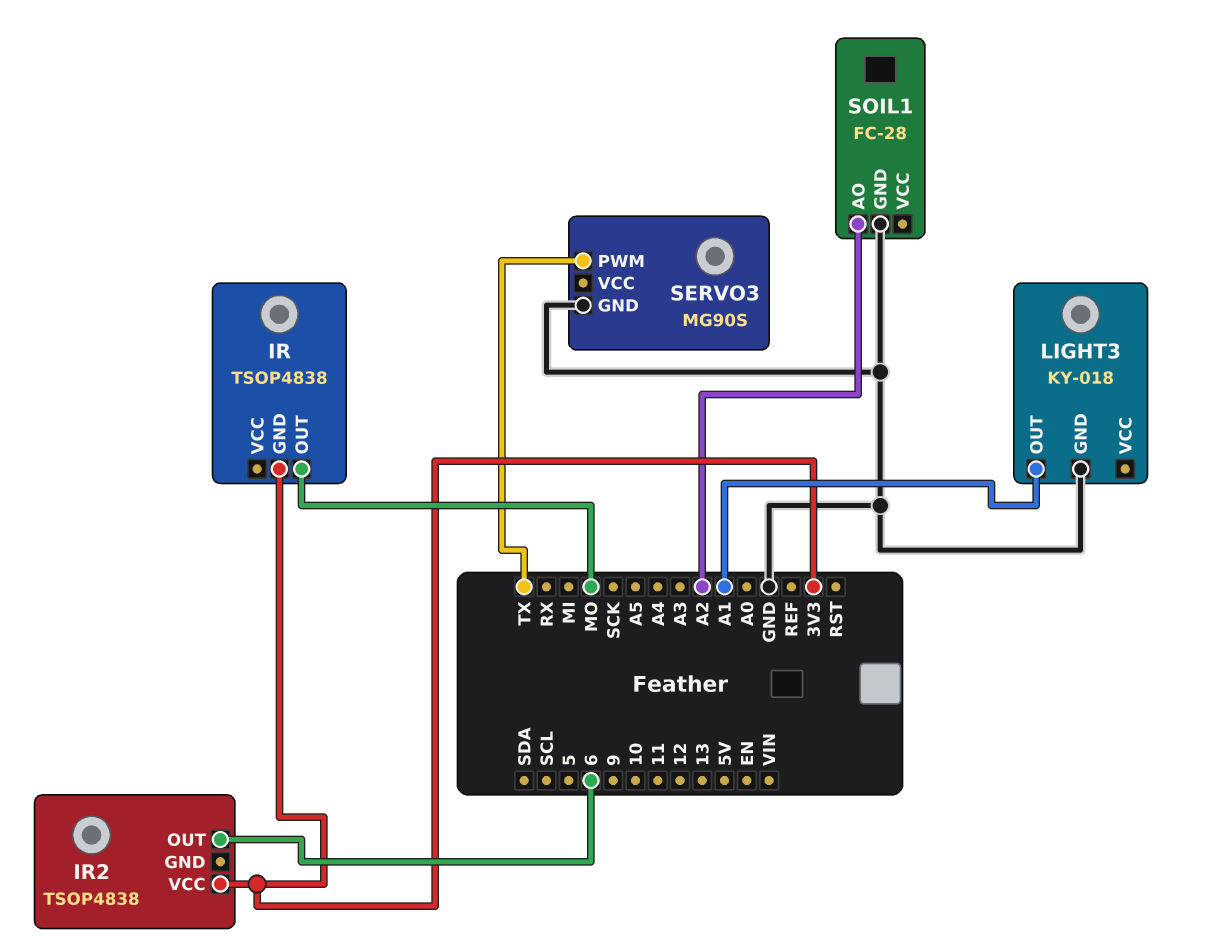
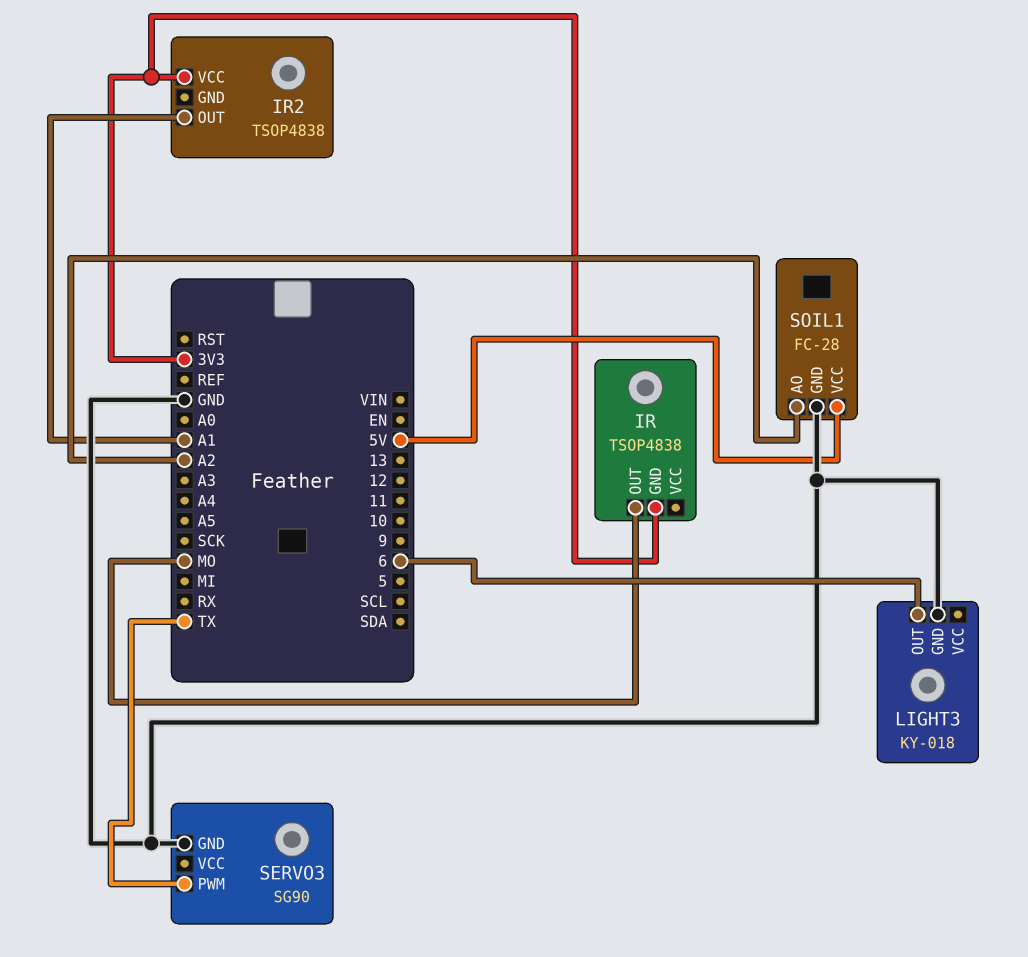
IR2 pin OUT: 6 -> A1
LIGHT3 pin OUT: A1 -> 6
SERVO3: MG90S -> SG90
SOIL1 pin VCC: none -> 5V

